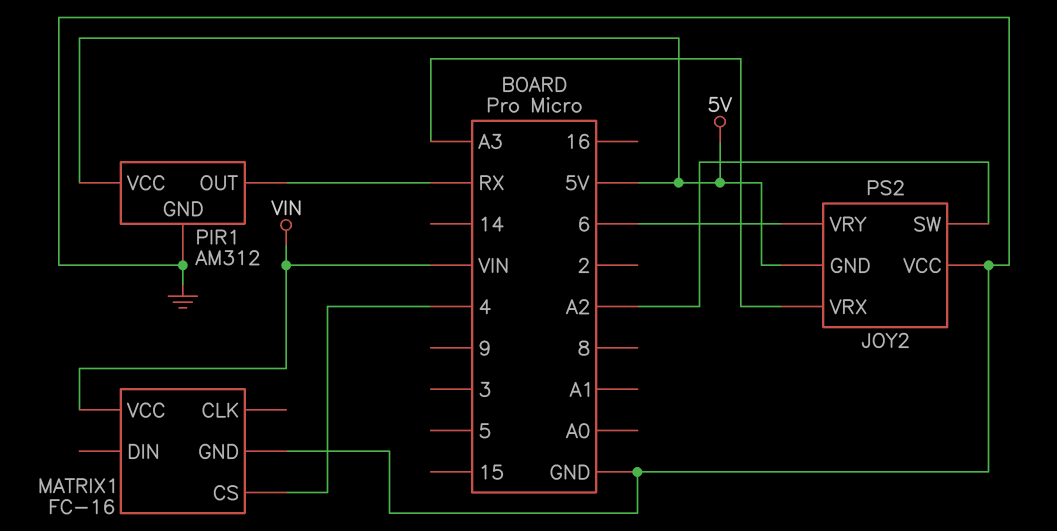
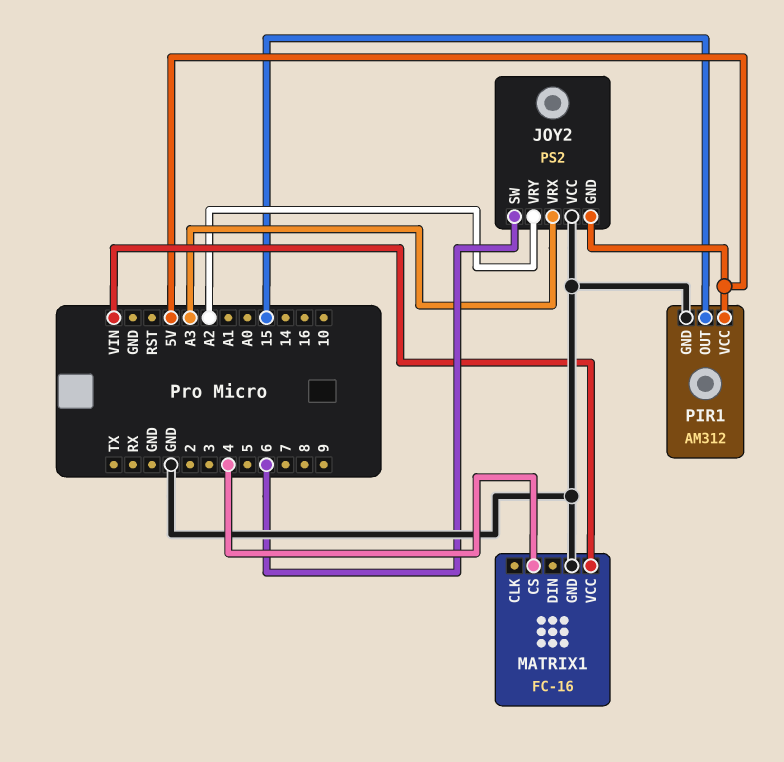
JOY2 pin SW: A2 -> 6
JOY2 pin VRY: 6 -> A2
PIR1 pin OUT: RX -> 15

